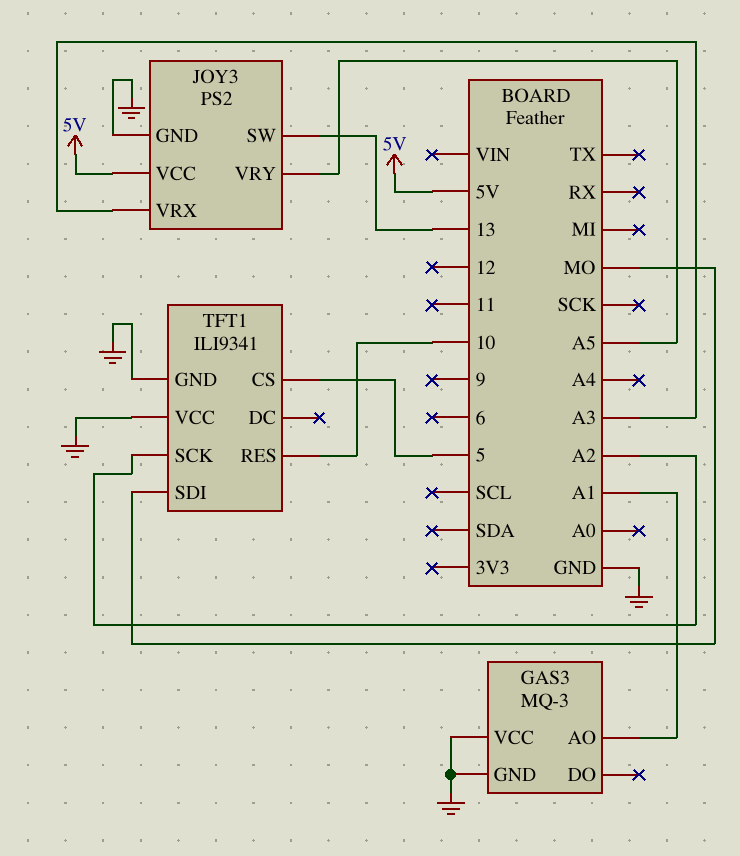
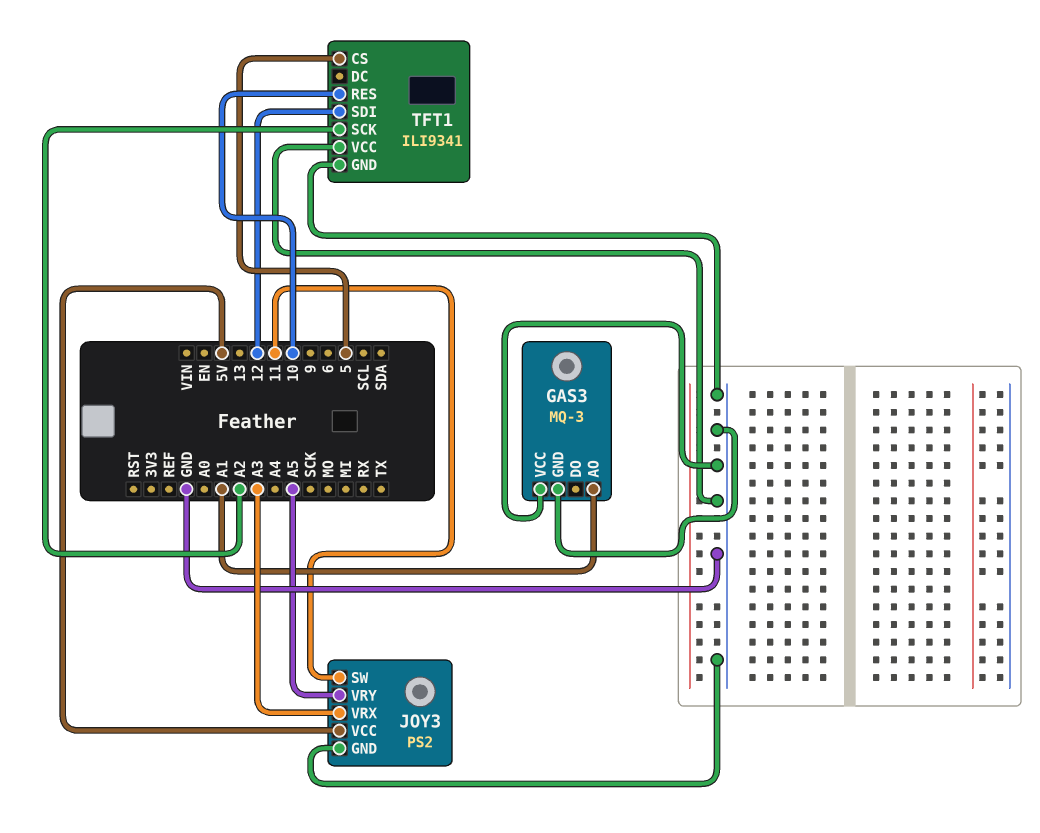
JOY3 pin SW: 13 -> 11
TFT1 pin SDI: MO -> 12

